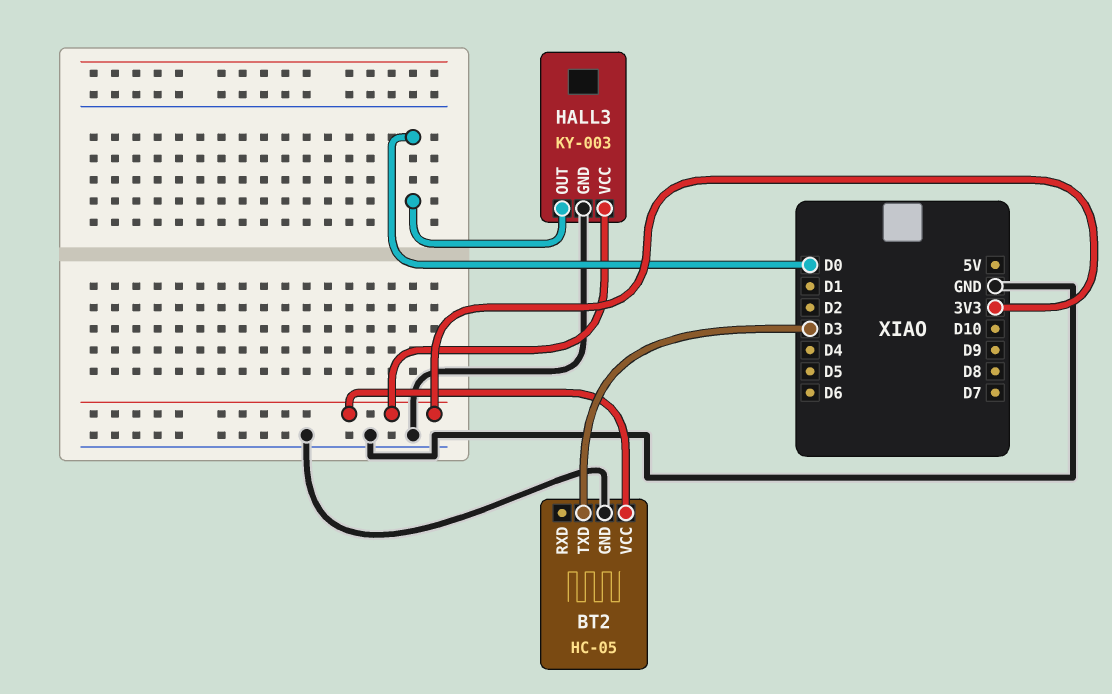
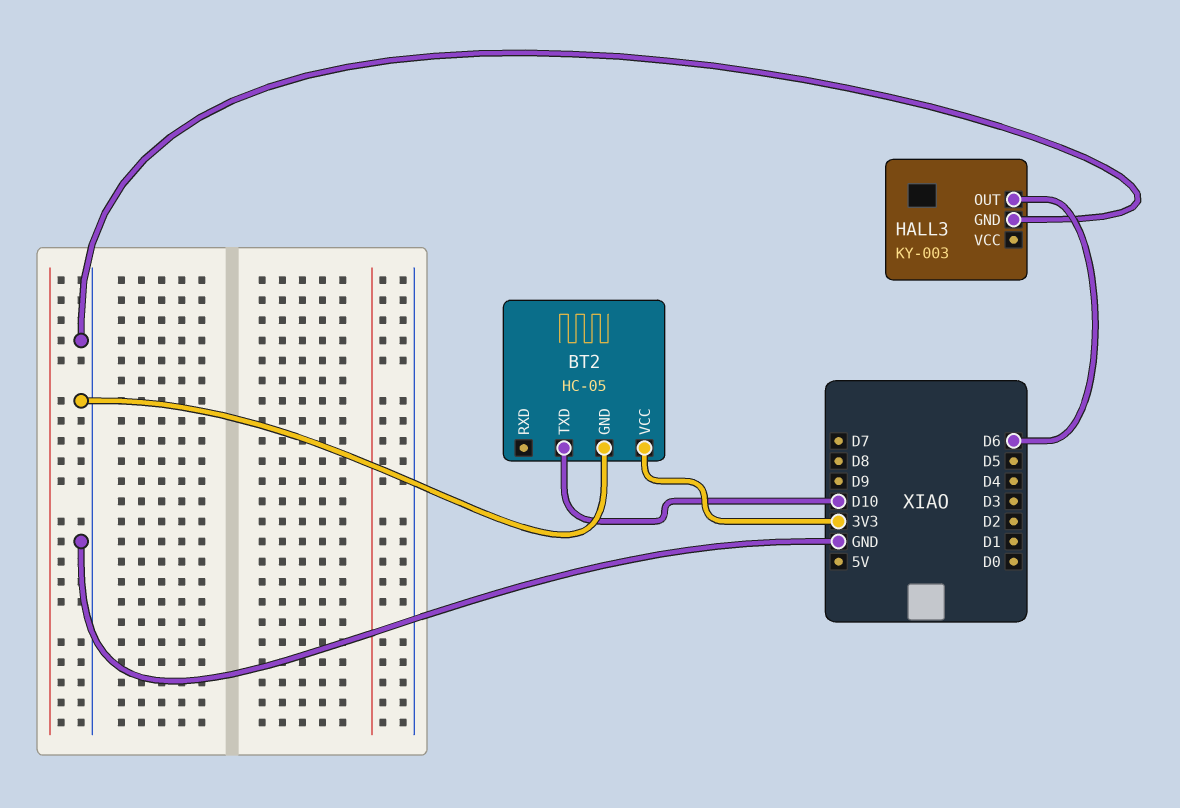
BT2 pin TXD: D3 -> D10
HALL3 pin OUT: D0 -> D6
HALL3 pin VCC: 3V3 -> none

